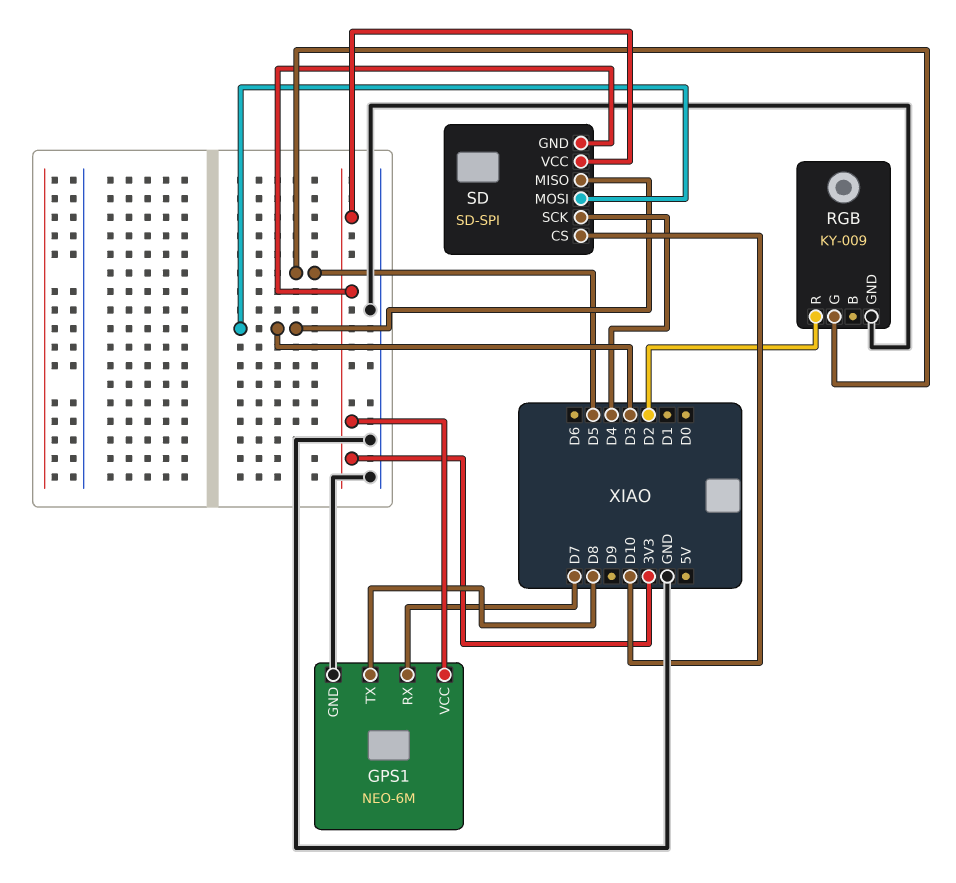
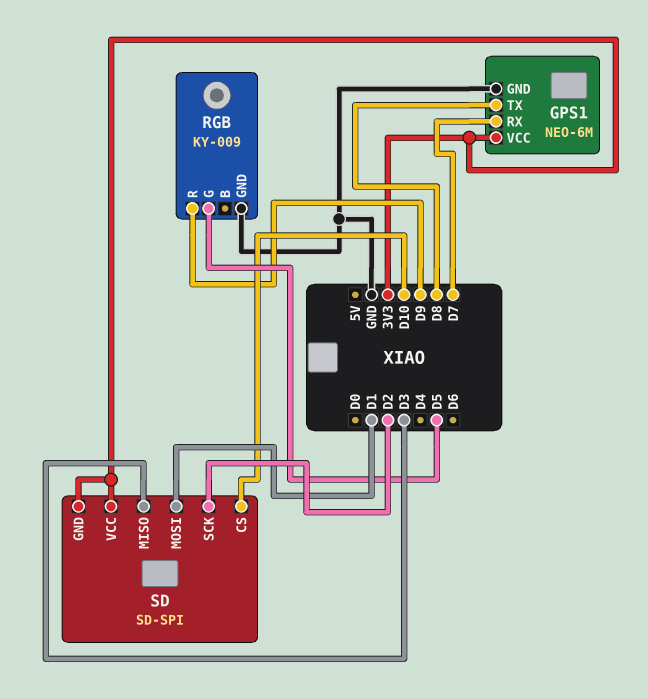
RGB pin R: D2 -> D9
SD pin MOSI: D3 -> D1
SD pin SCK: D4 -> D2

